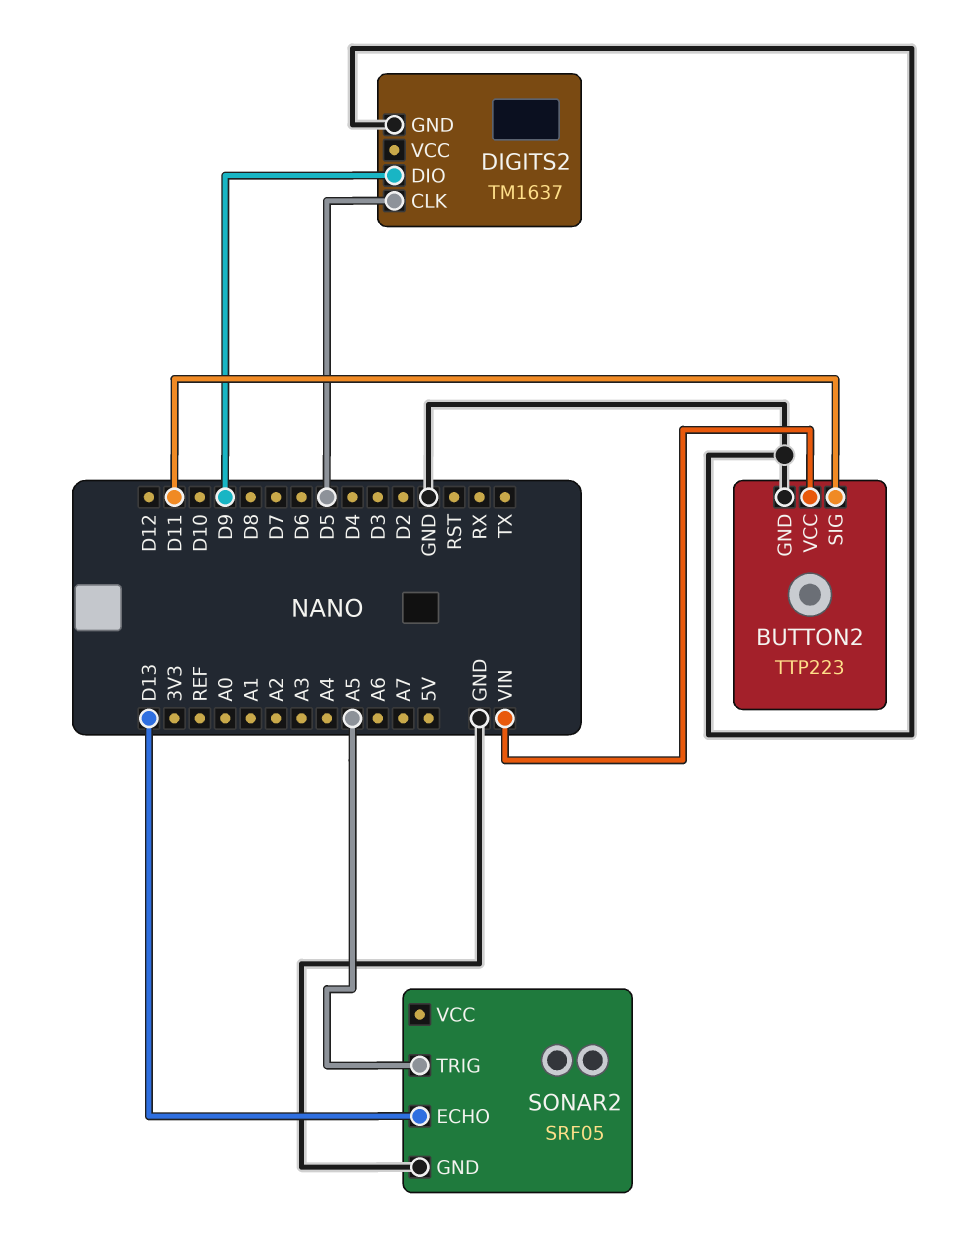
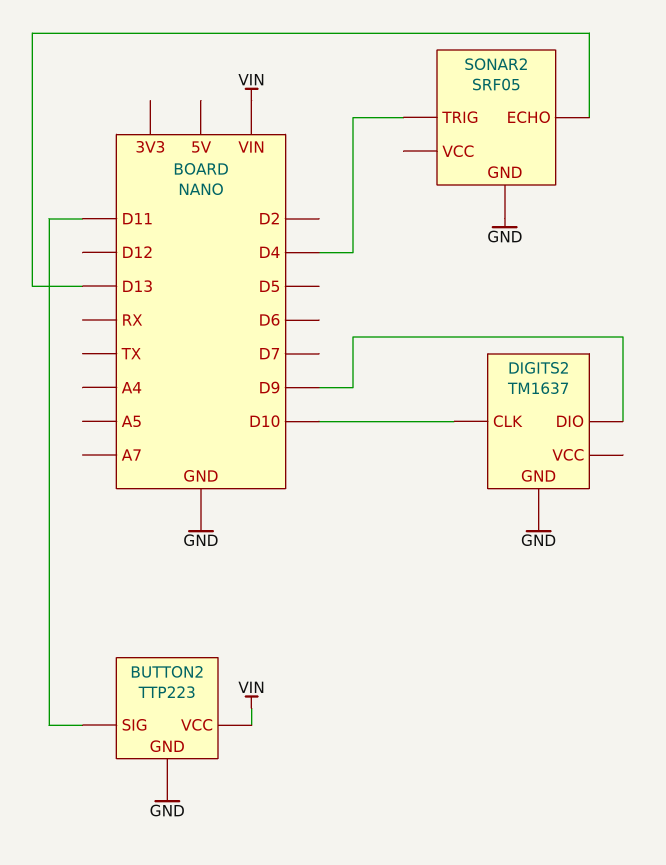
DIGITS2 pin CLK: D5 -> D10
SONAR2 pin TRIG: A5 -> D4

